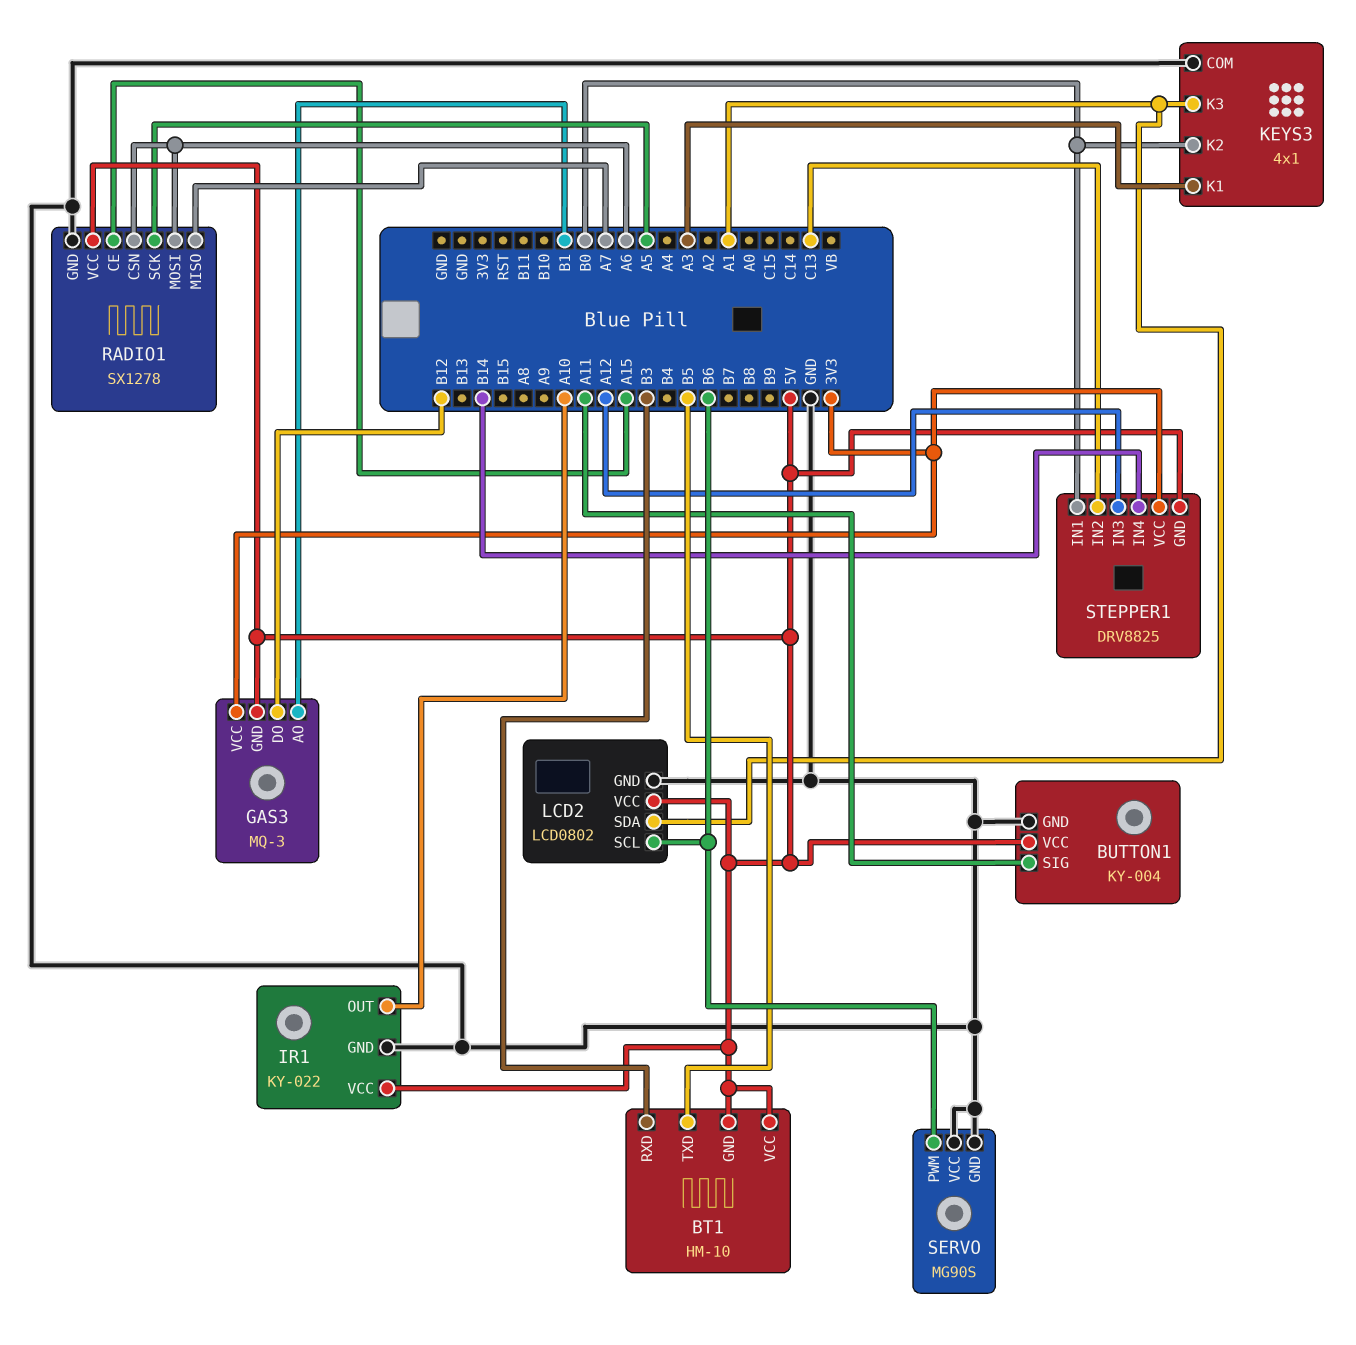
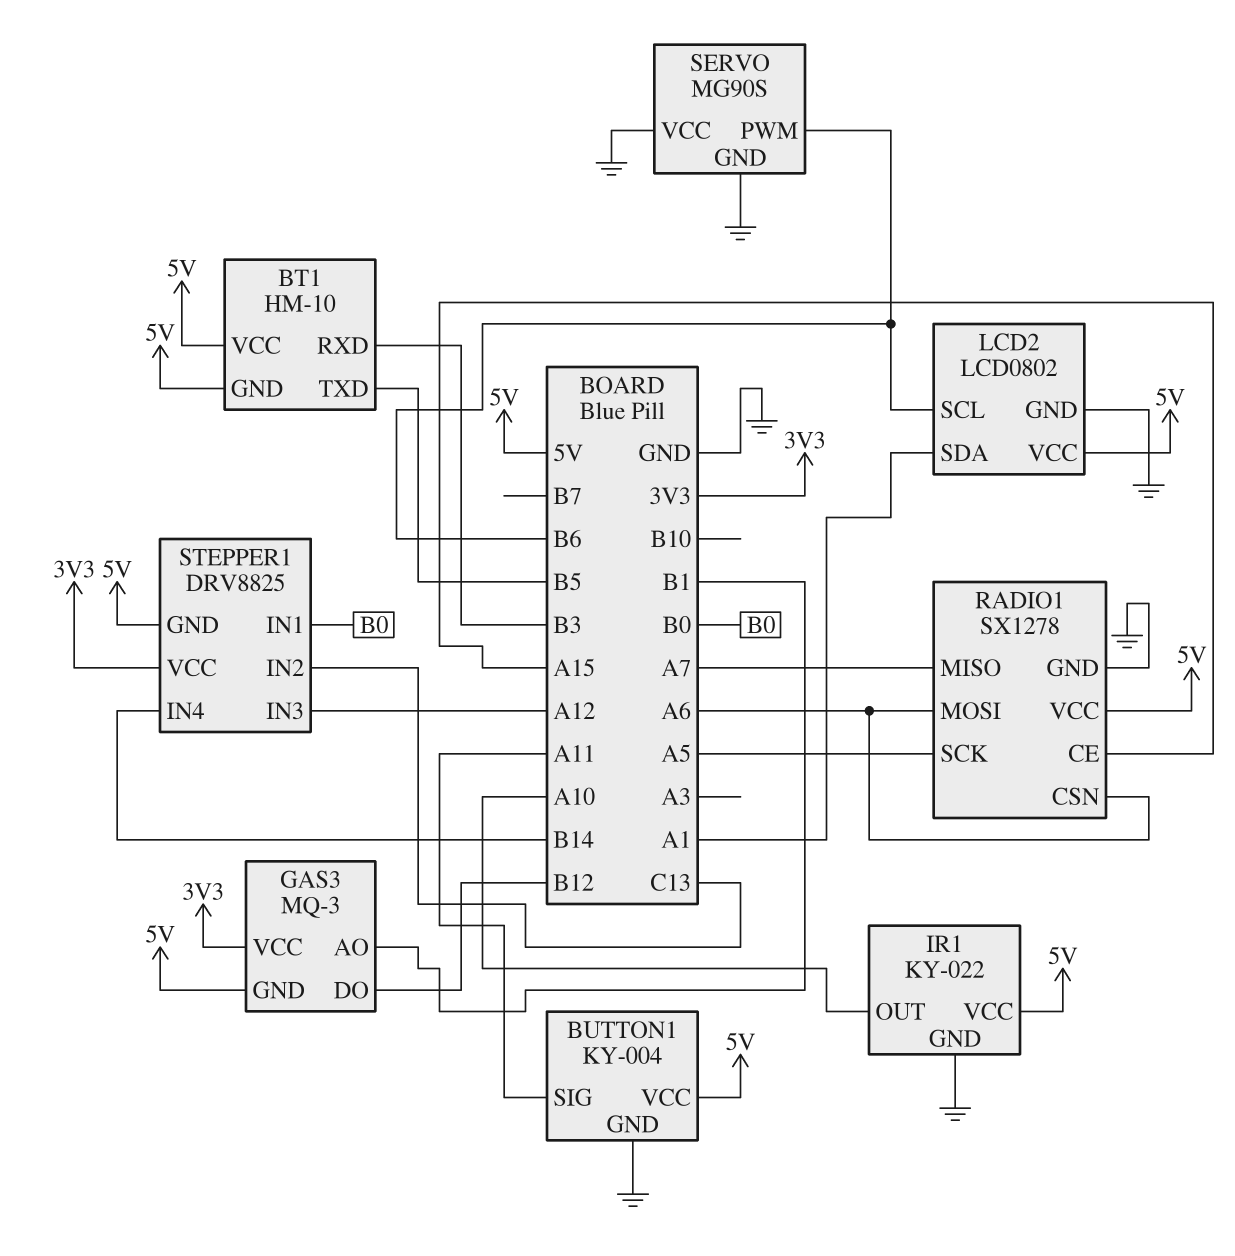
KEYS3: 4x1 -> none
KEYS3 pin COM: GND -> none
KEYS3 pin K1: A3 -> none
KEYS3 pin K2: B0 -> none
KEYS3 pin K3: A1 -> none

